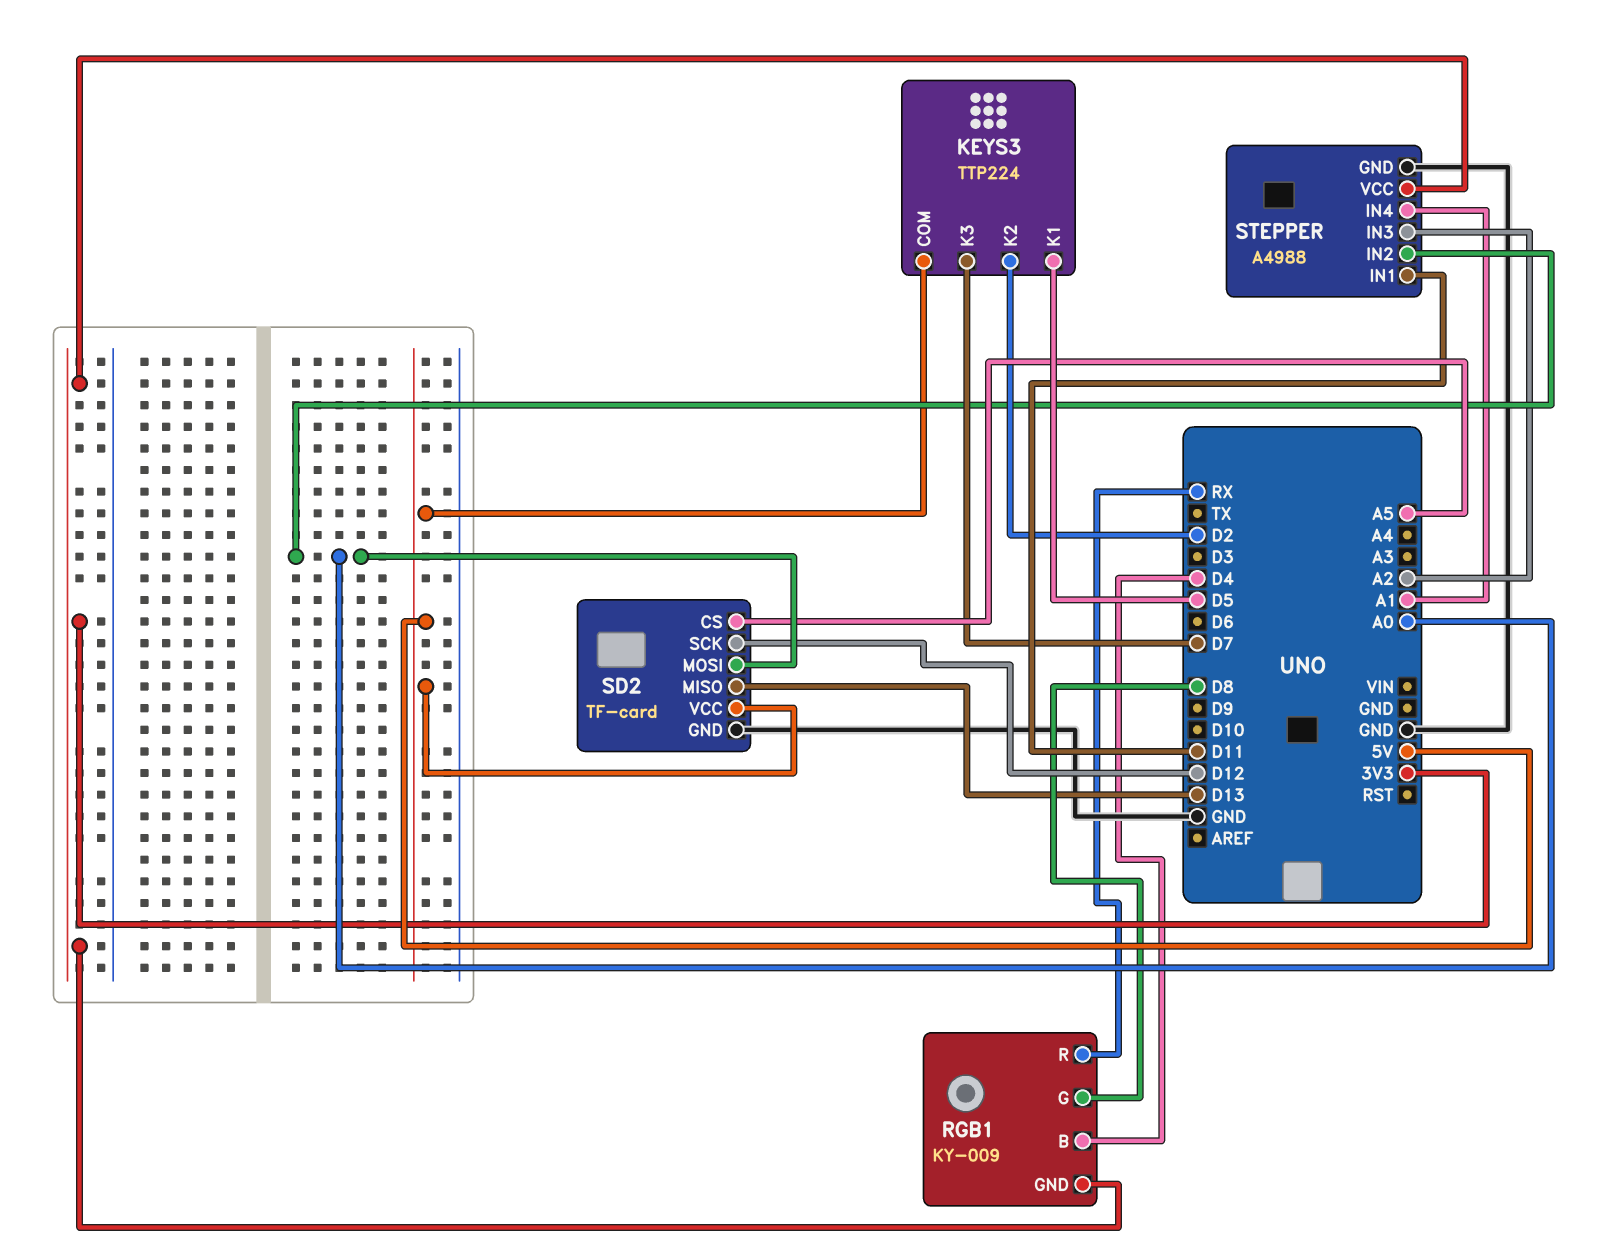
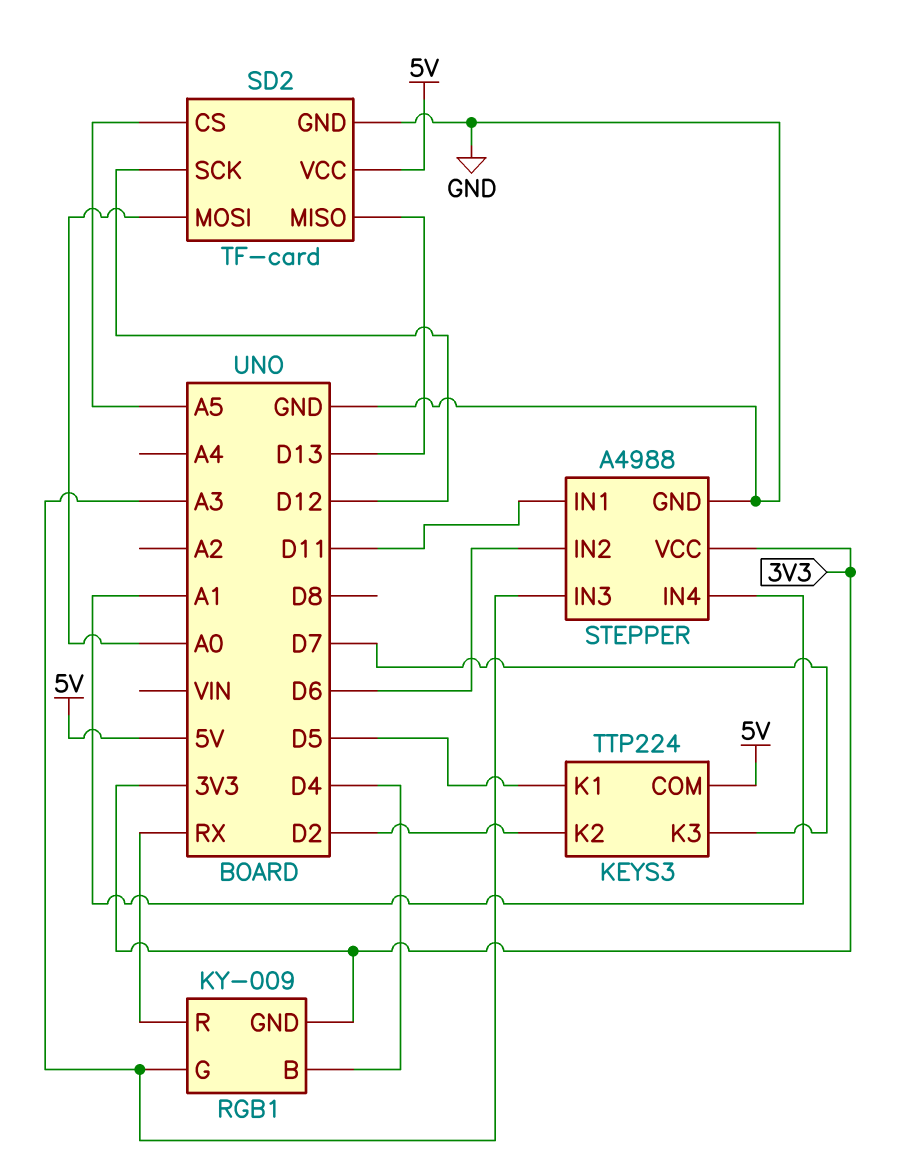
RGB1 pin G: D8 -> A3
STEPPER pin IN2: A0 -> D6
STEPPER pin IN3: A2 -> A3

